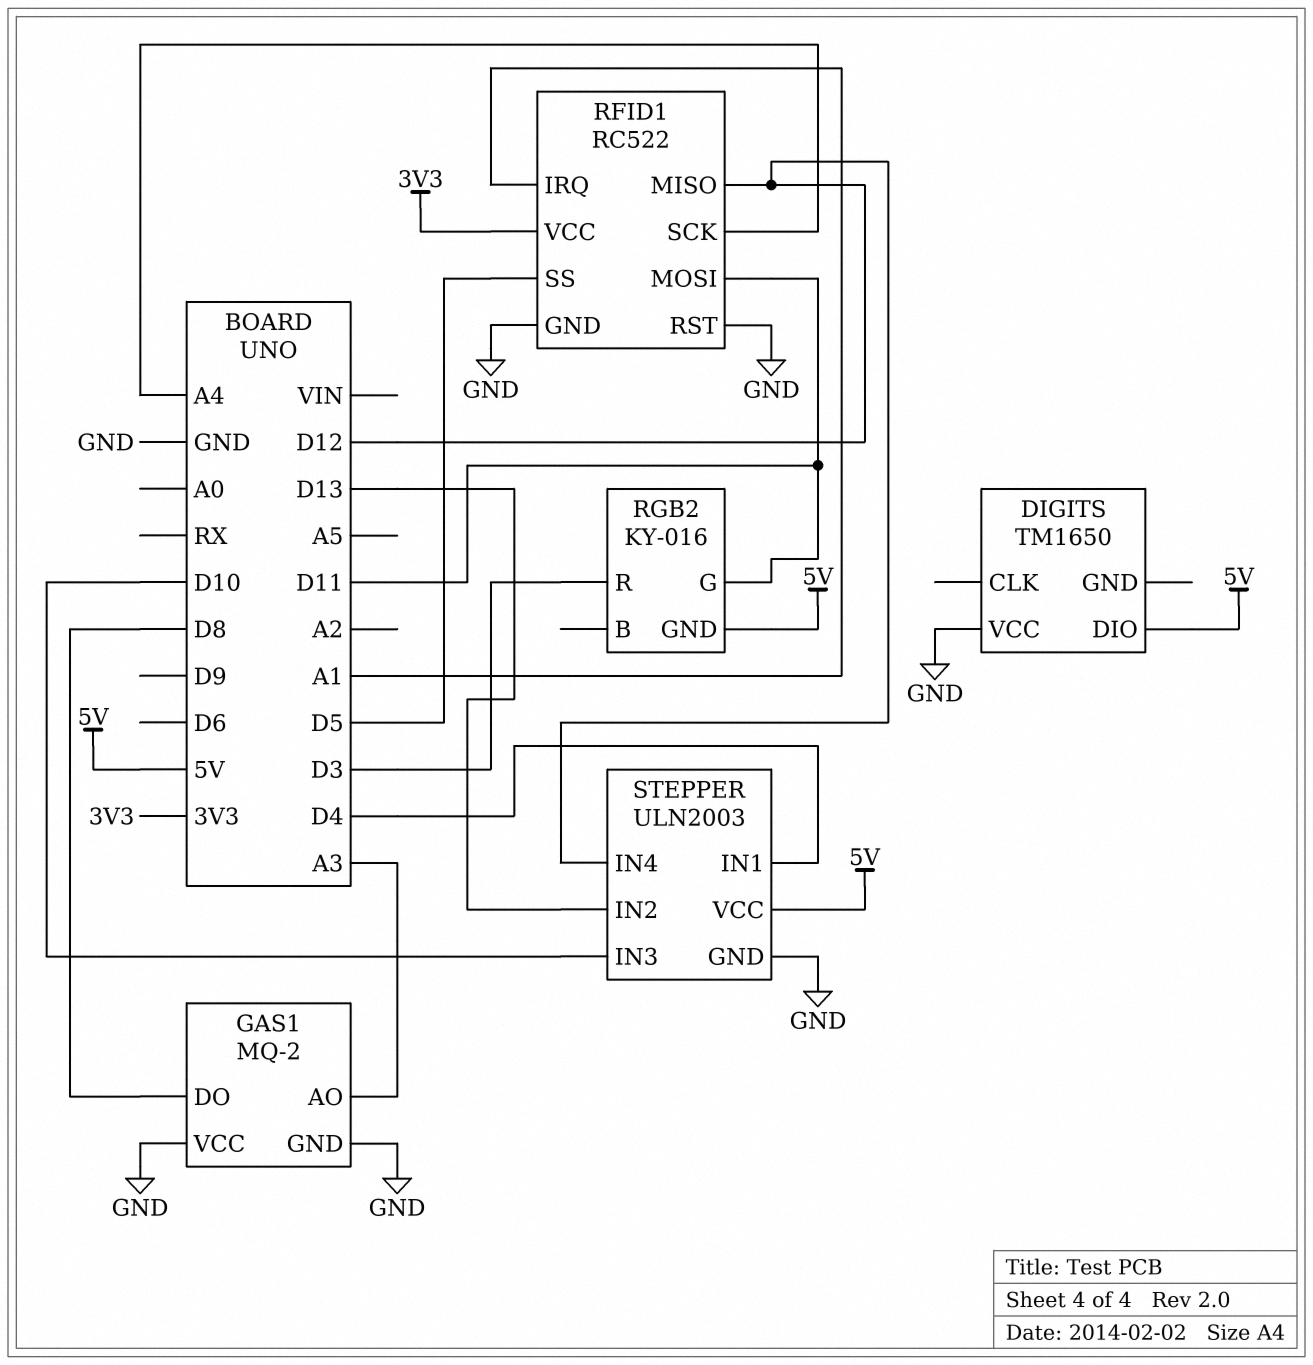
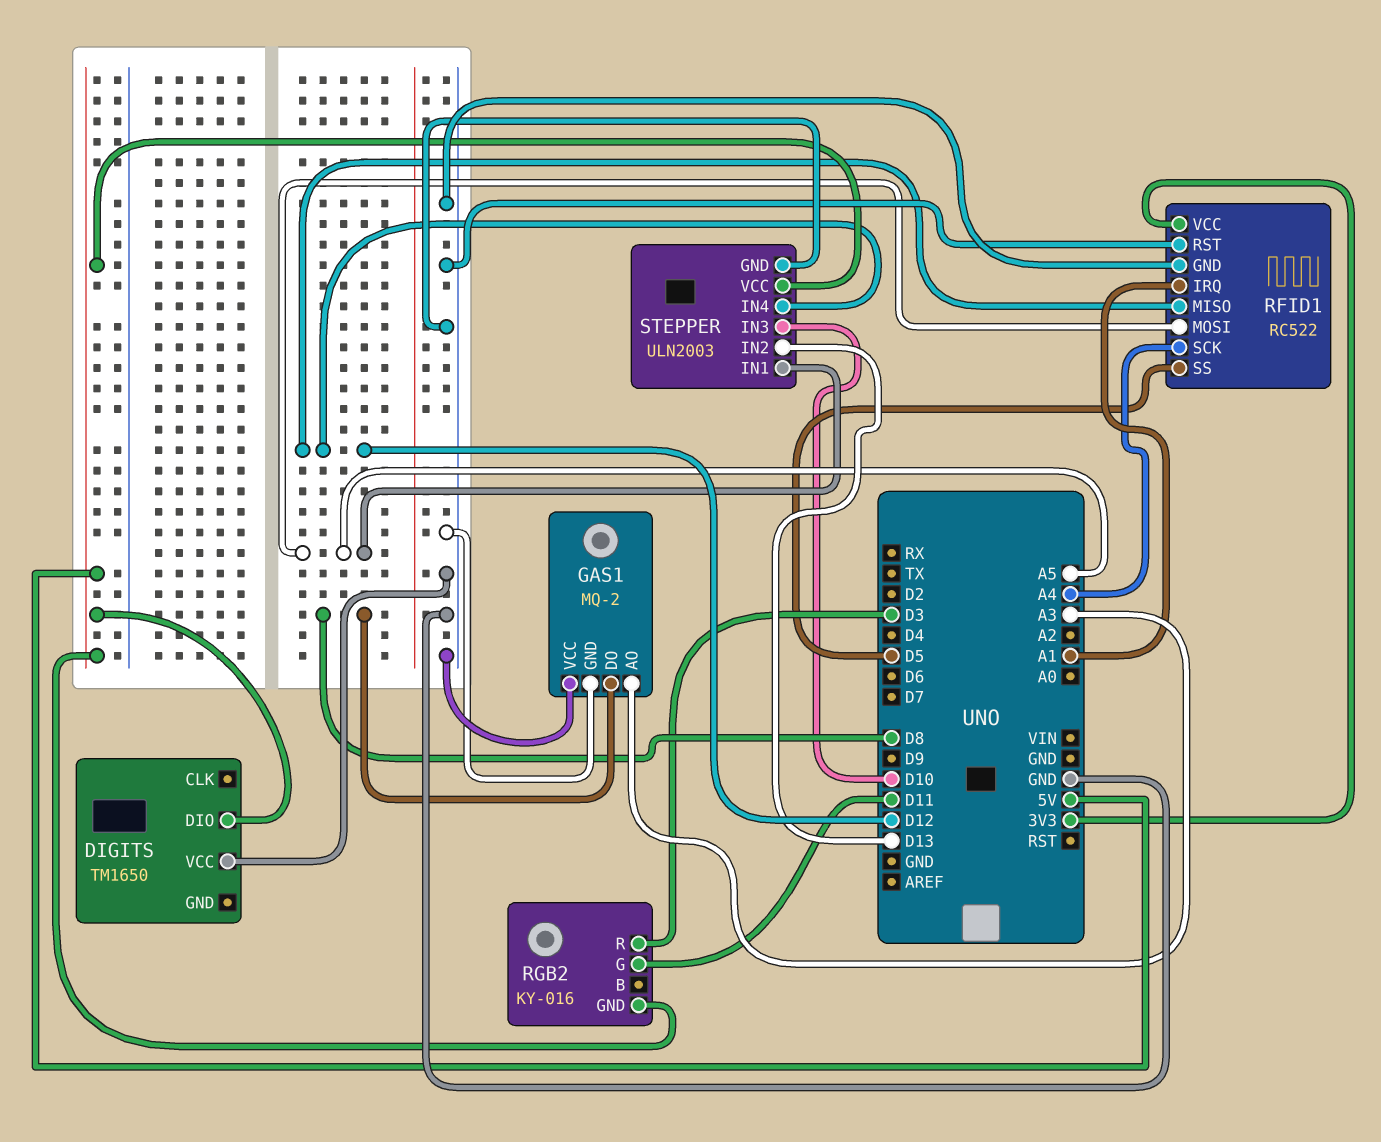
RFID1 pin MOSI: D11 -> A5
STEPPER pin IN1: D4 -> A5

